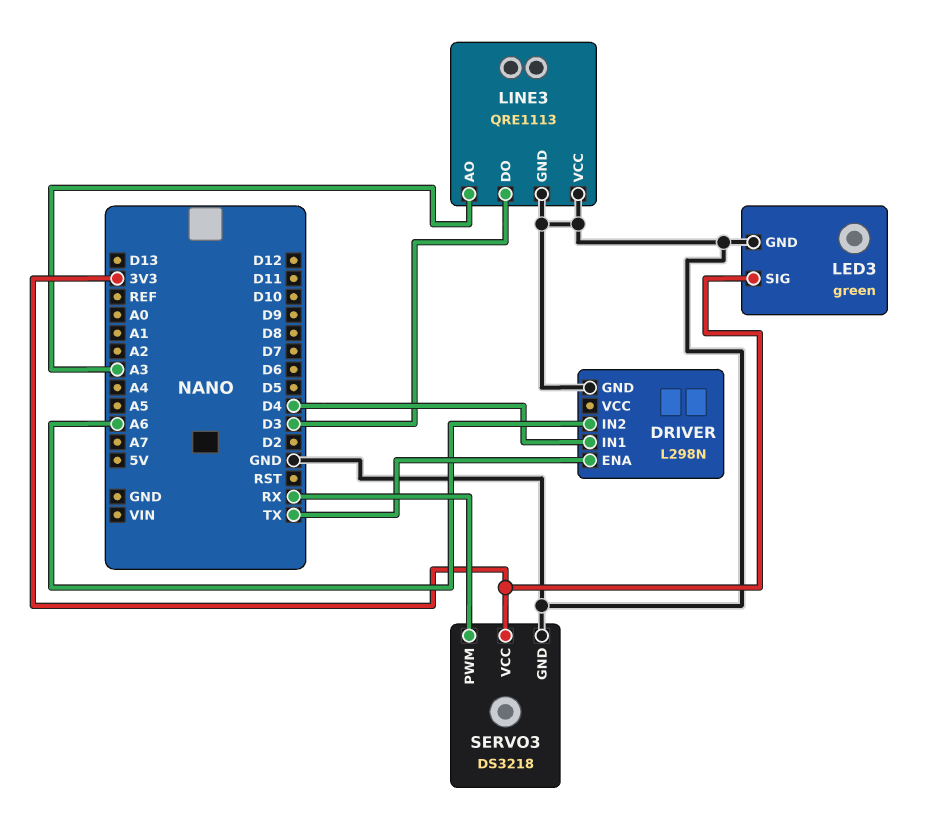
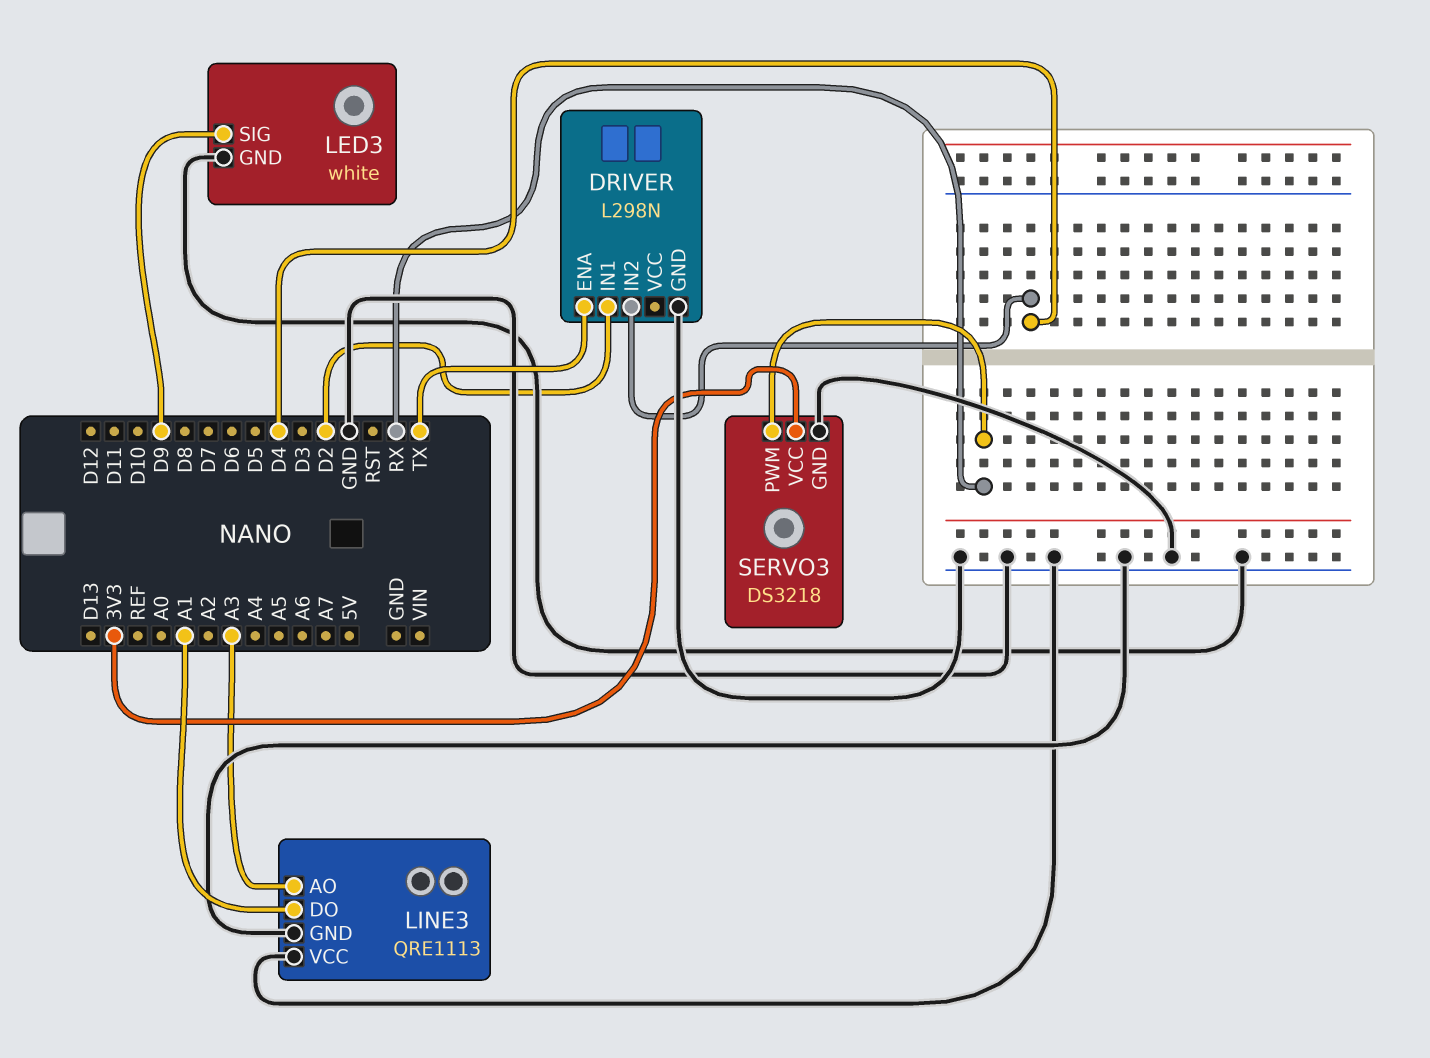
DRIVER pin IN1: D4 -> D2
DRIVER pin IN2: A6 -> D4
LED3: green -> white
LED3 pin SIG: 3V3 -> D9
LINE3 pin DO: D3 -> A1

